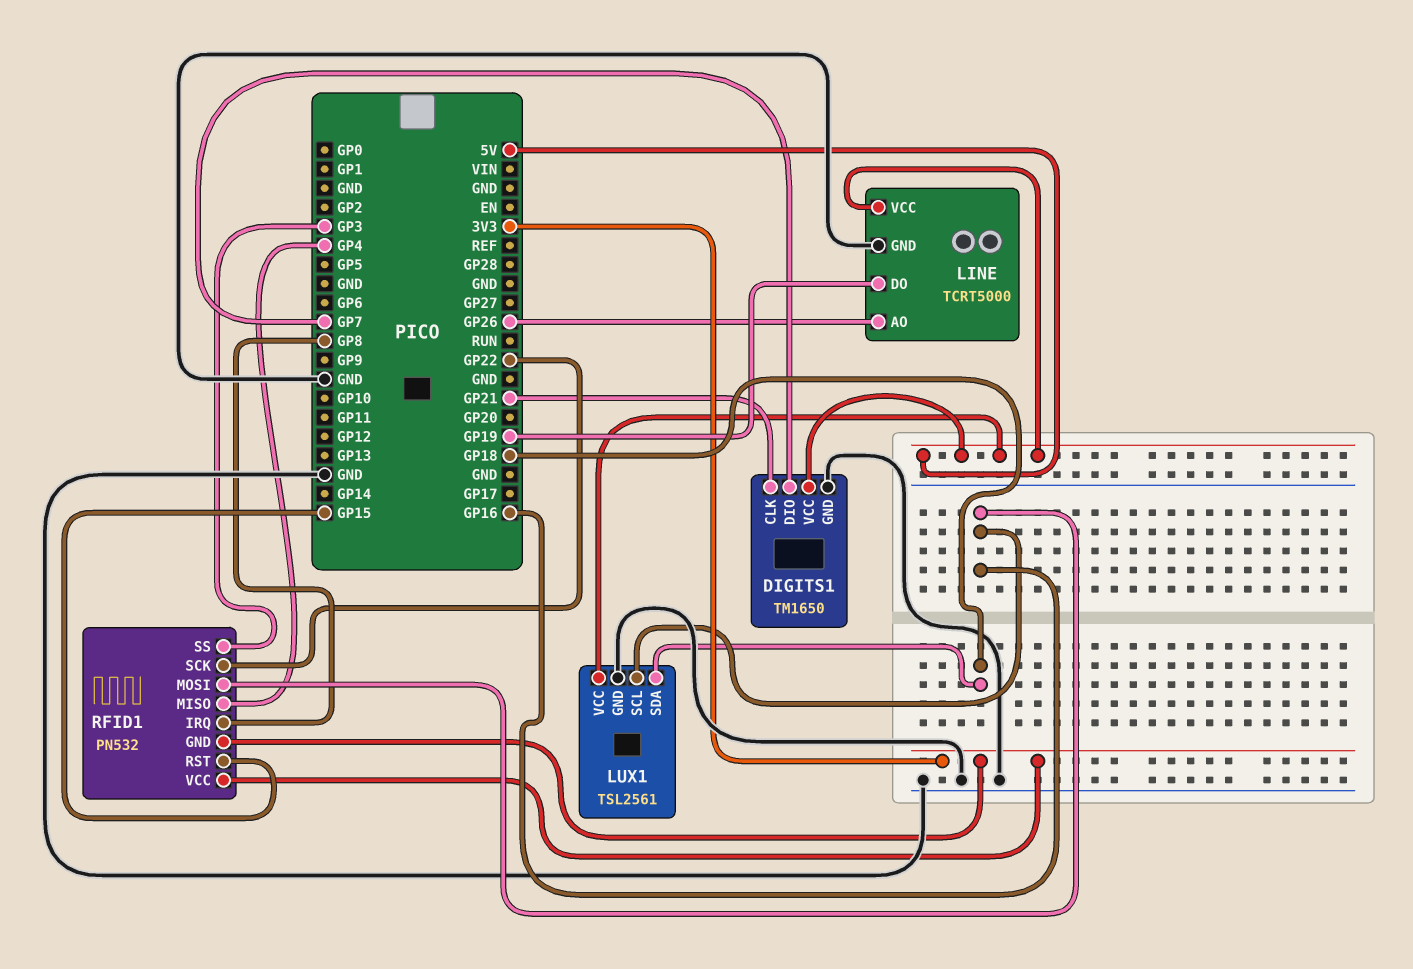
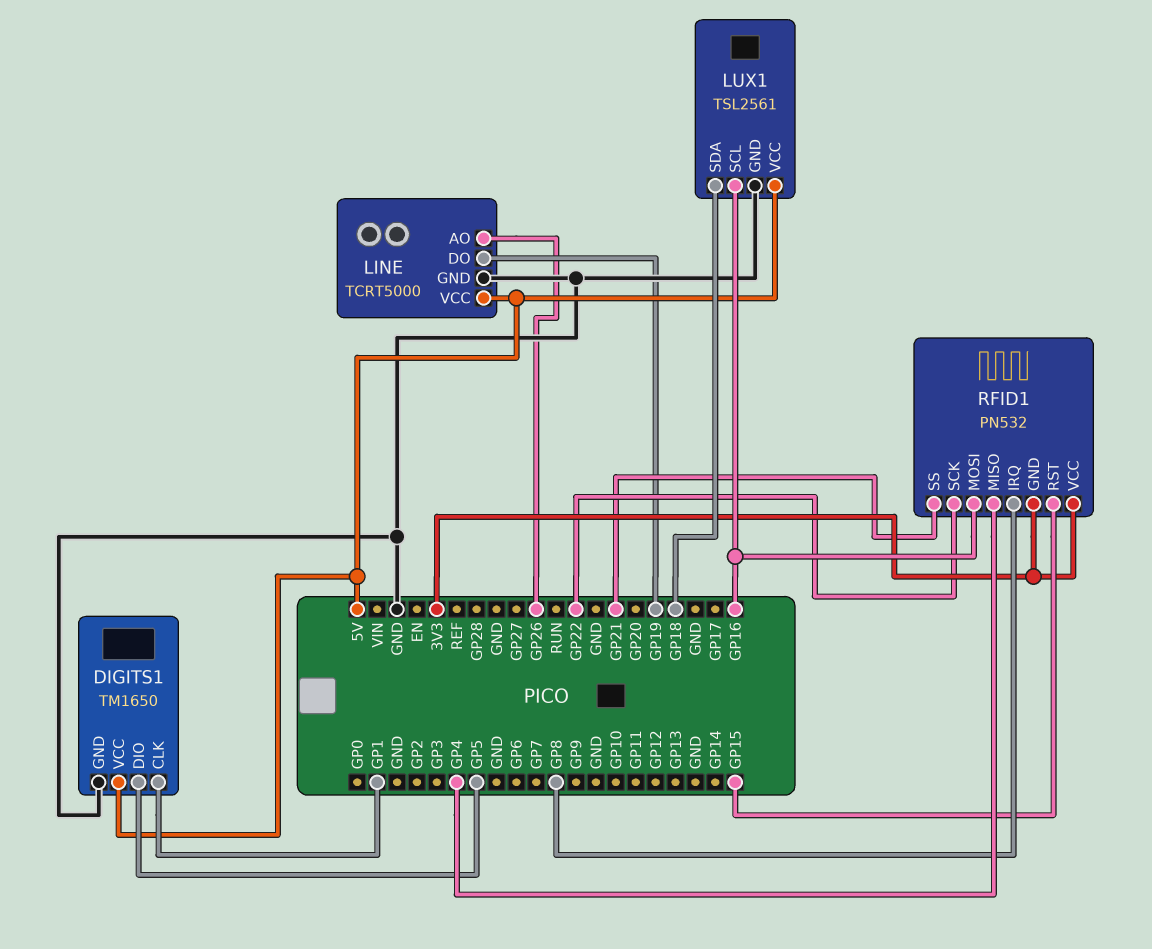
DIGITS1 pin CLK: GP21 -> GP1
DIGITS1 pin DIO: GP7 -> GP5
RFID1 pin SS: GP3 -> GP21

